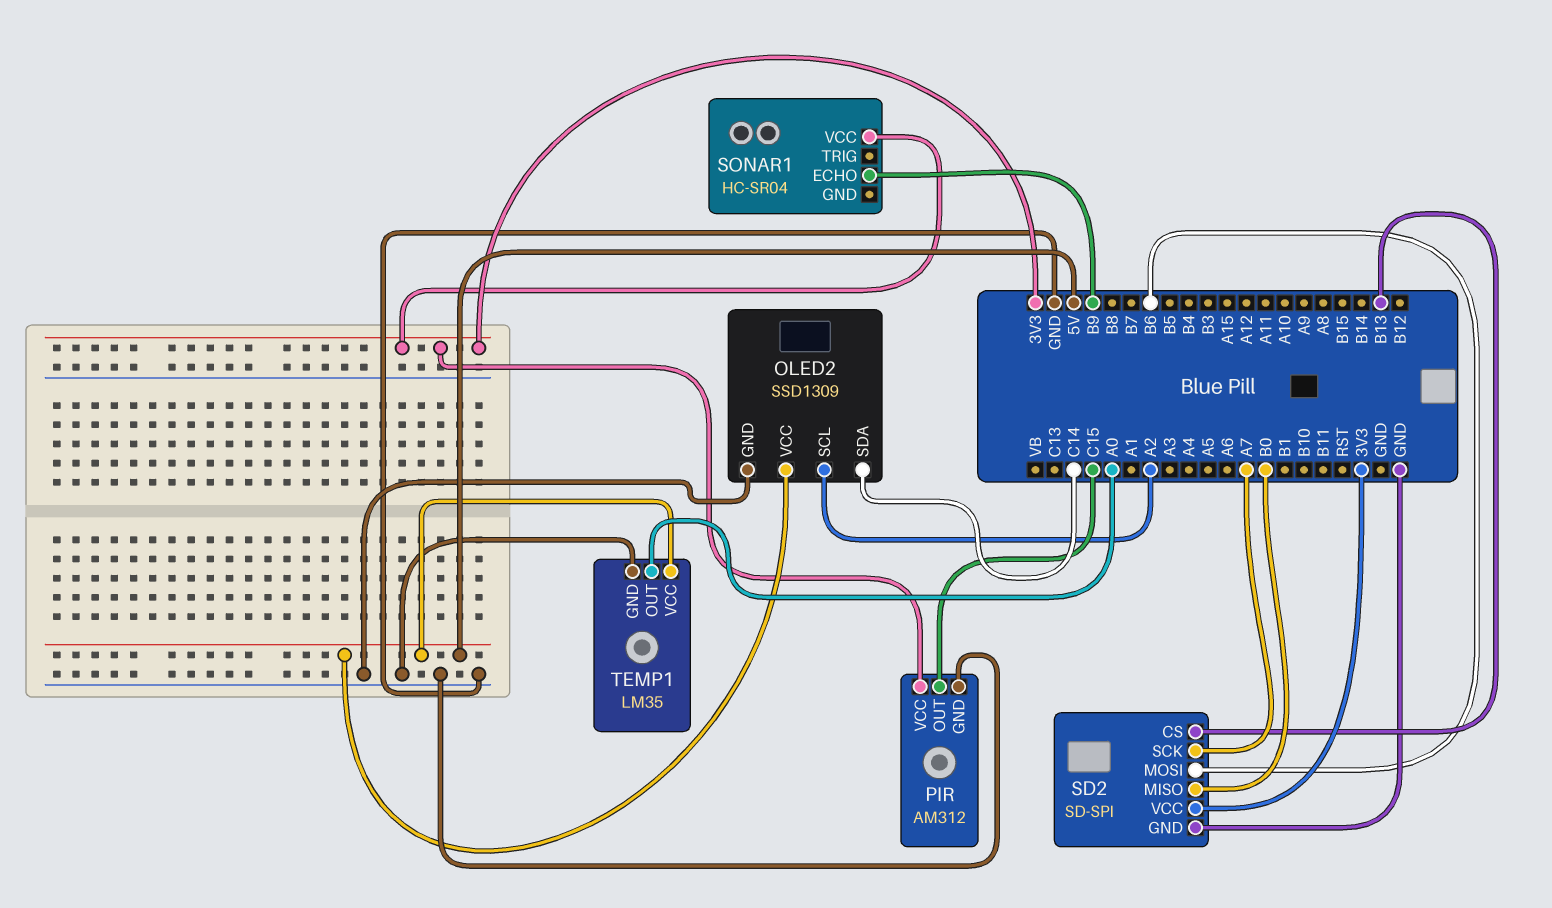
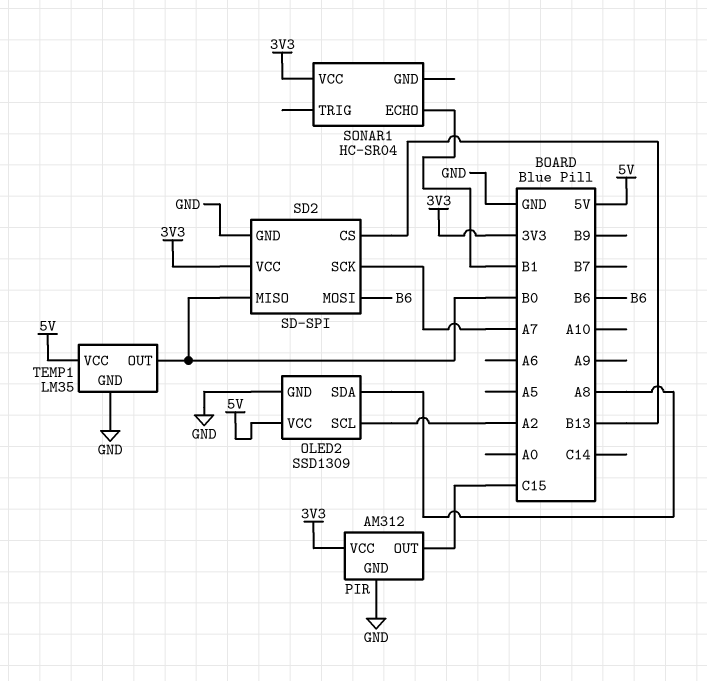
OLED2 pin SDA: C14 -> A8
SONAR1 pin ECHO: B9 -> B1
TEMP1 pin OUT: A0 -> B0

